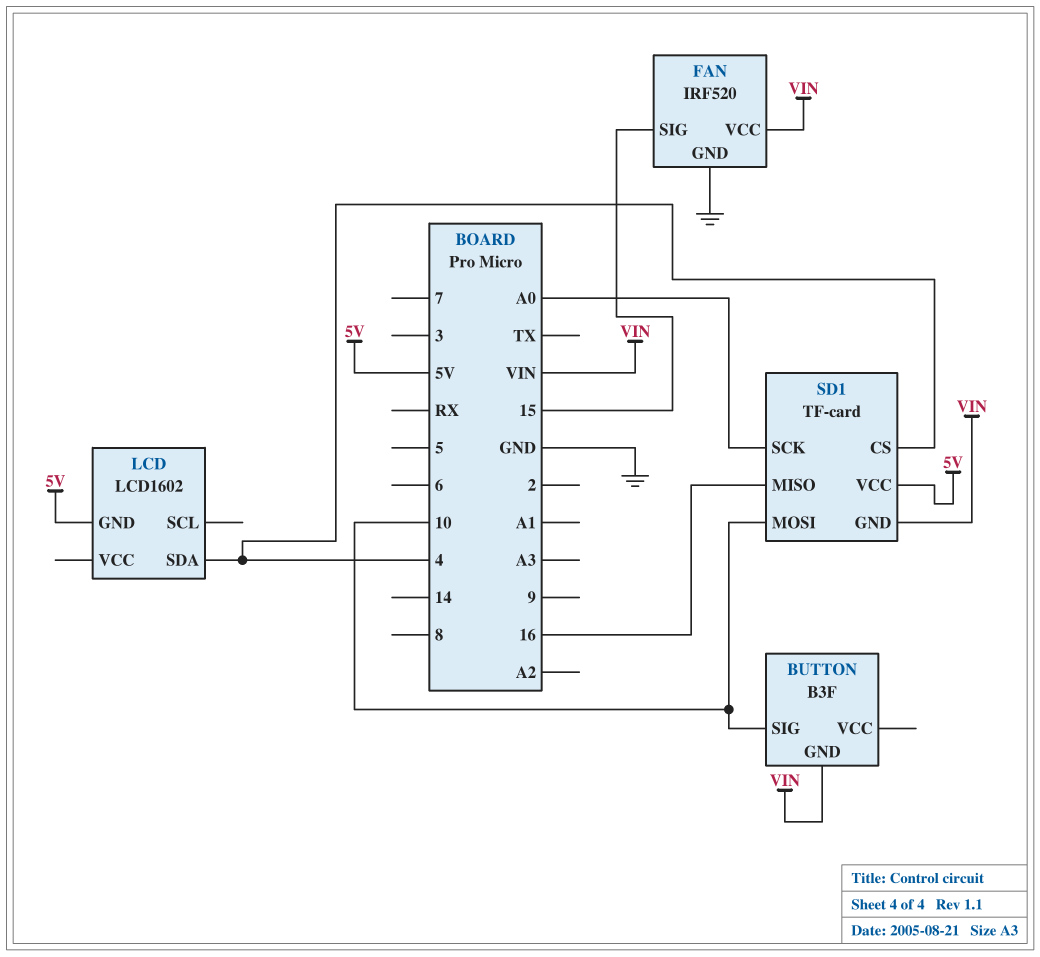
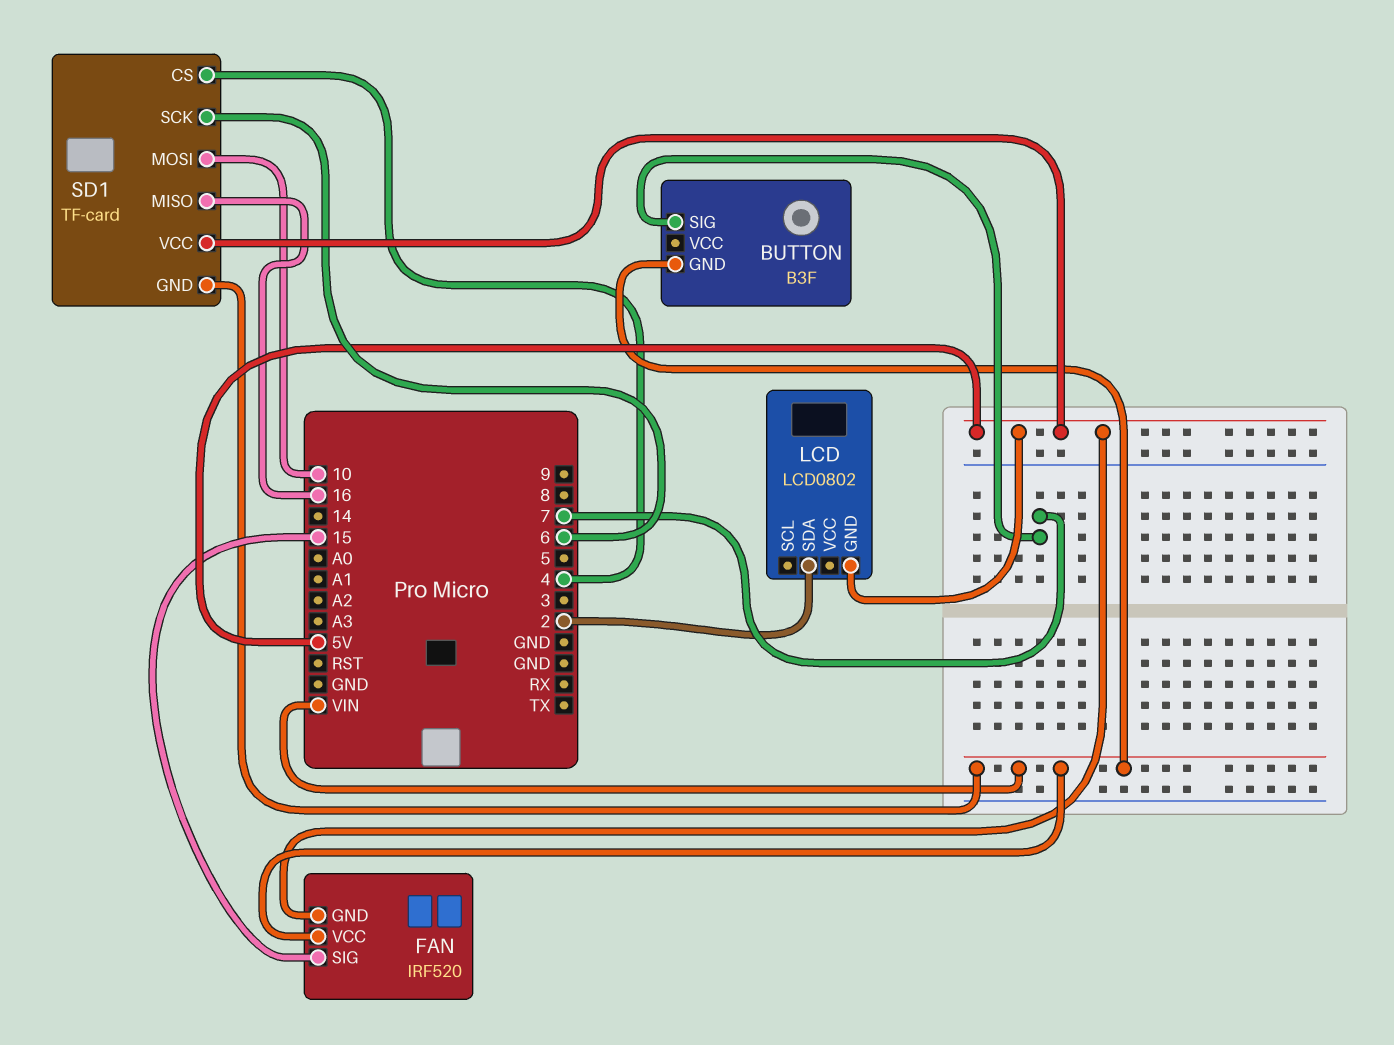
BUTTON pin SIG: 10 -> 7
FAN pin GND: GND -> 5V
LCD: LCD1602 -> LCD0802
LCD pin SDA: 4 -> 2
SD1 pin SCK: A0 -> 6

